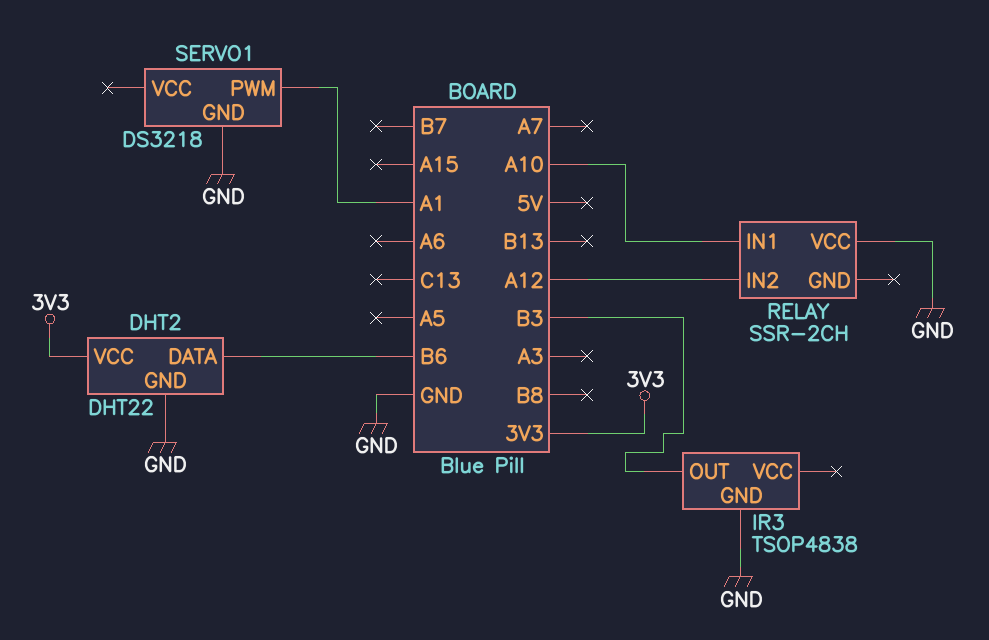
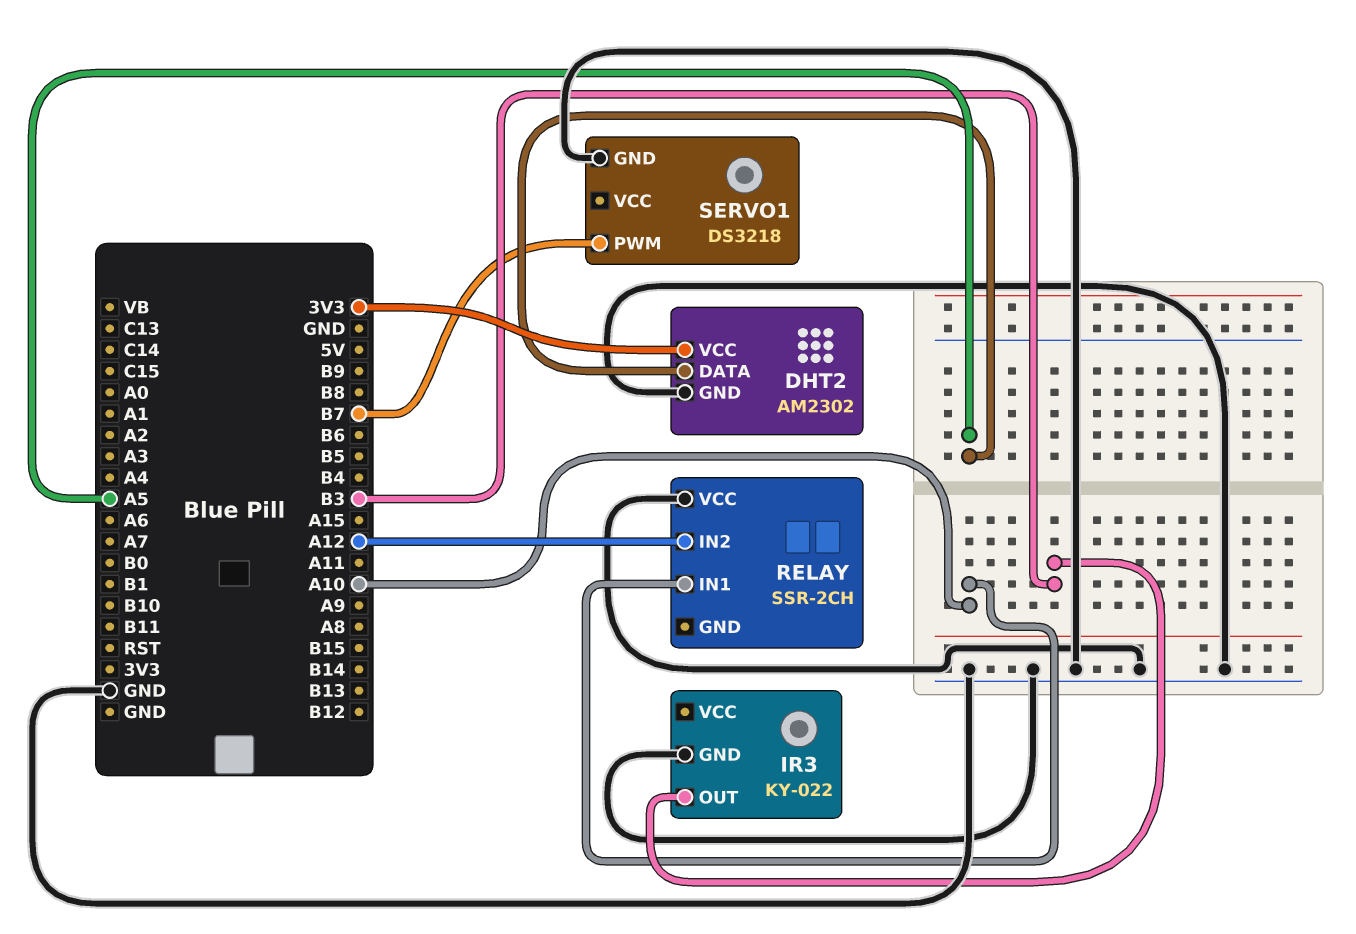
DHT2: DHT22 -> AM2302
DHT2 pin DATA: B6 -> A5
IR3: TSOP4838 -> KY-022
SERVO1 pin PWM: A1 -> B7

